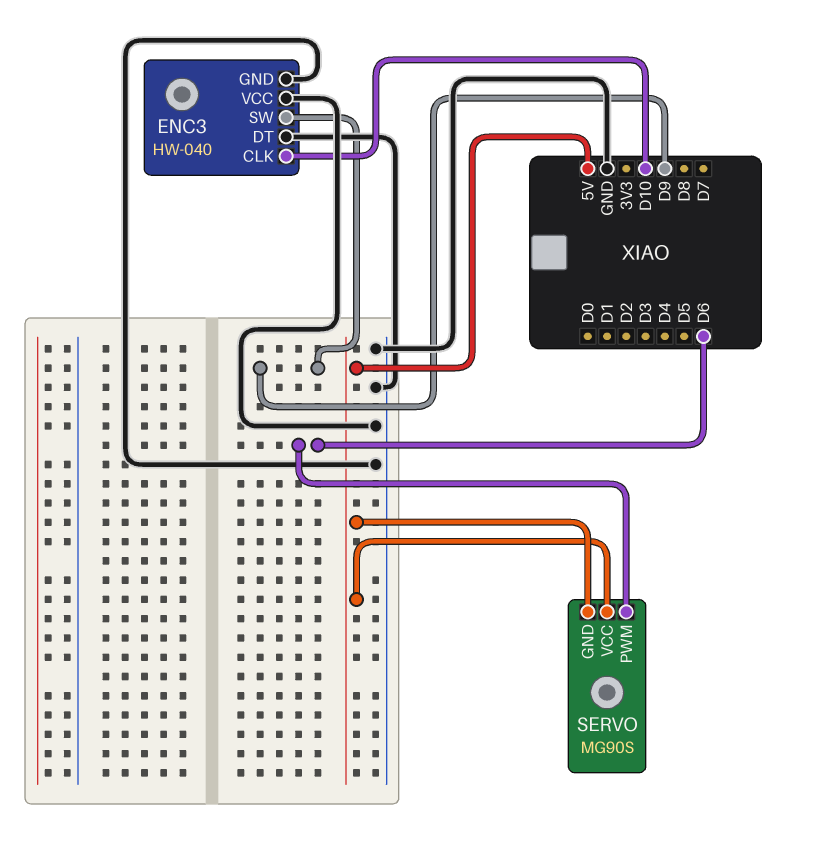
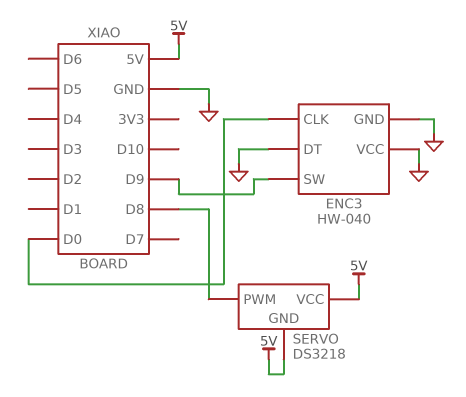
ENC3 pin CLK: D10 -> D0
SERVO: MG90S -> DS3218
SERVO pin PWM: D6 -> D8

